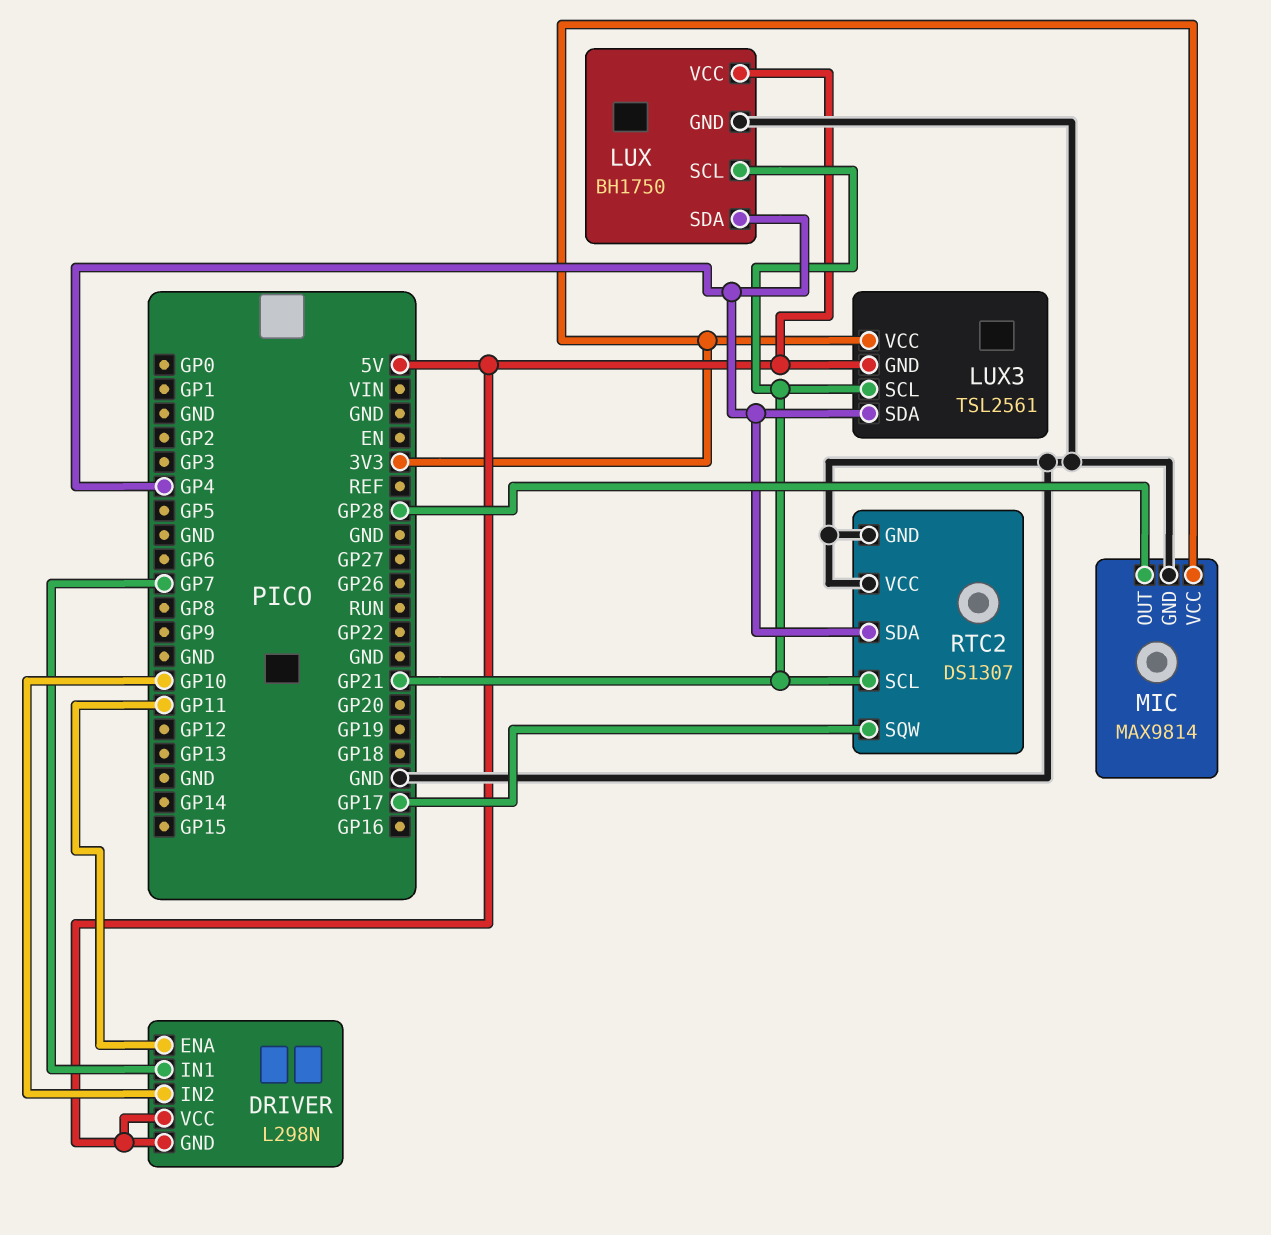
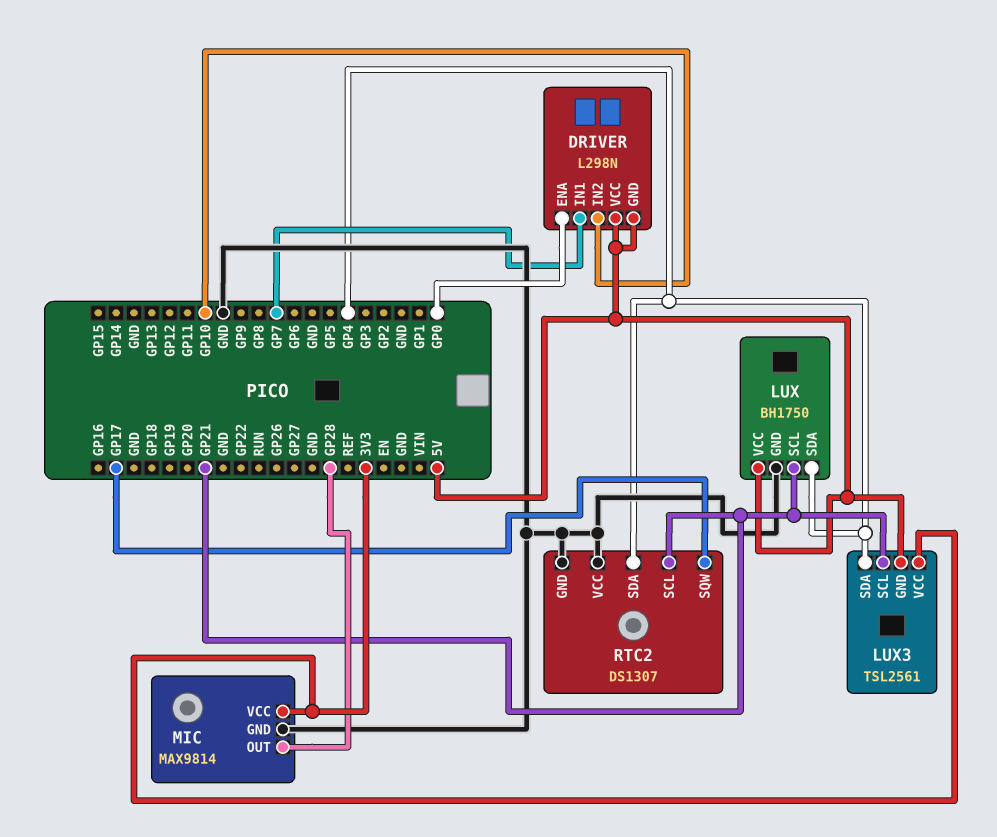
DRIVER pin ENA: GP11 -> GP0

